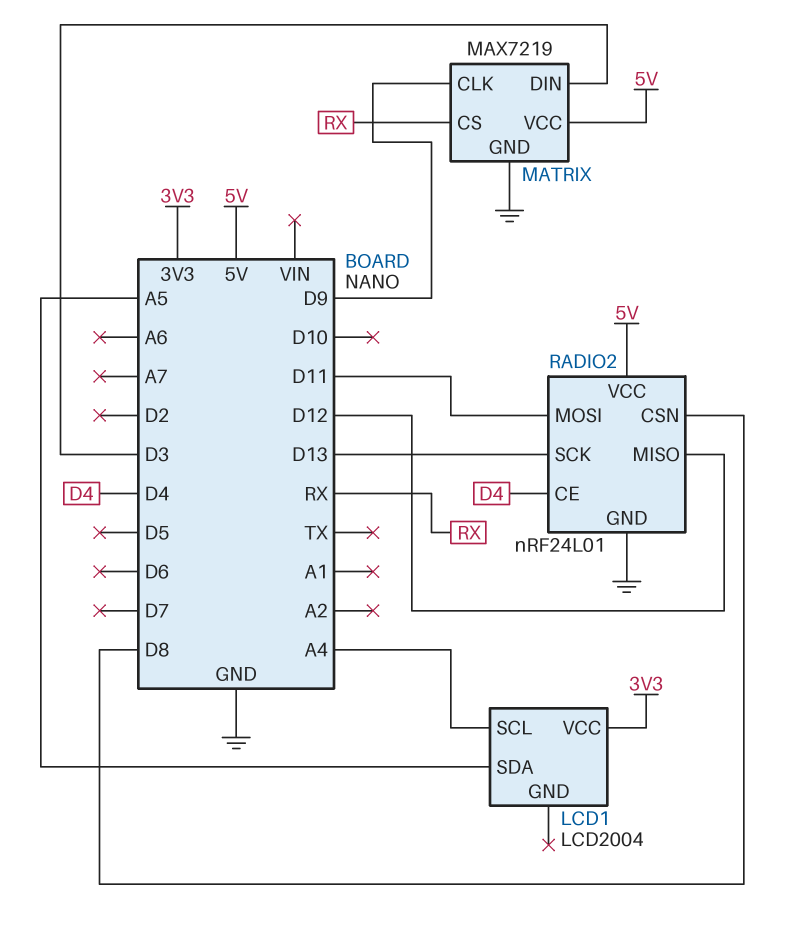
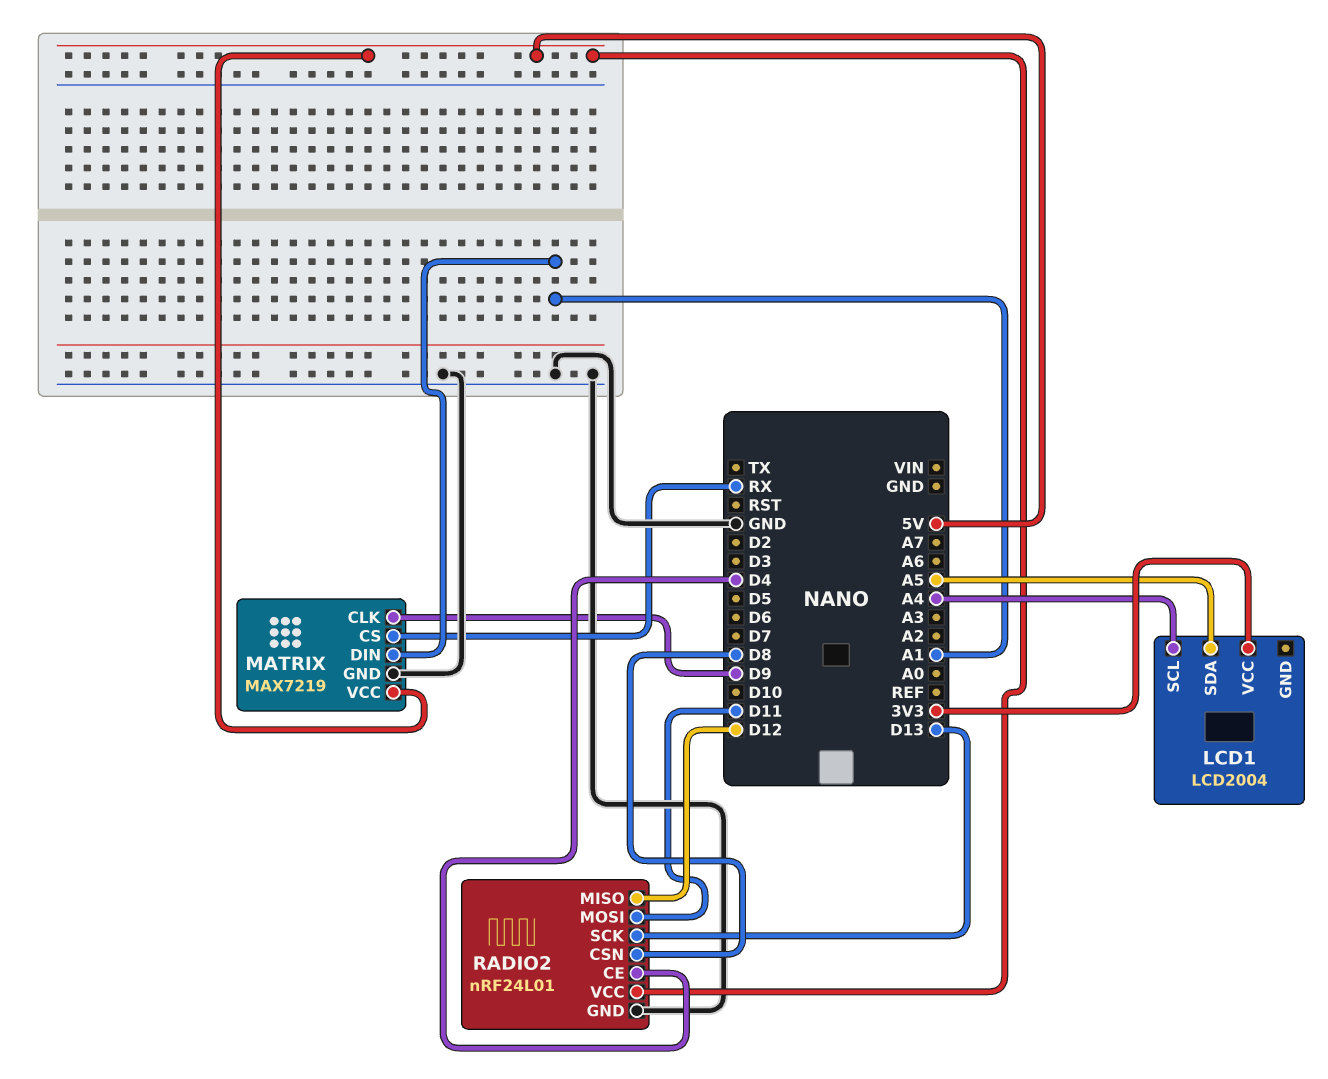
MATRIX pin DIN: D3 -> A1

